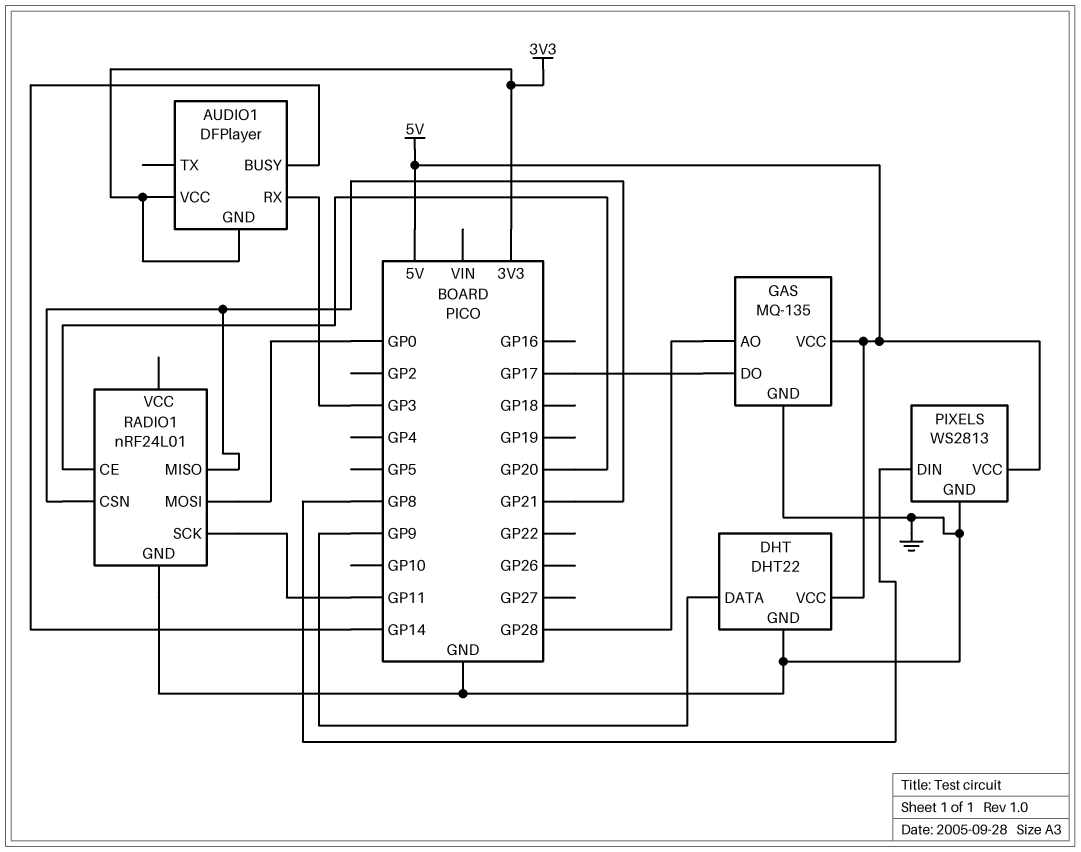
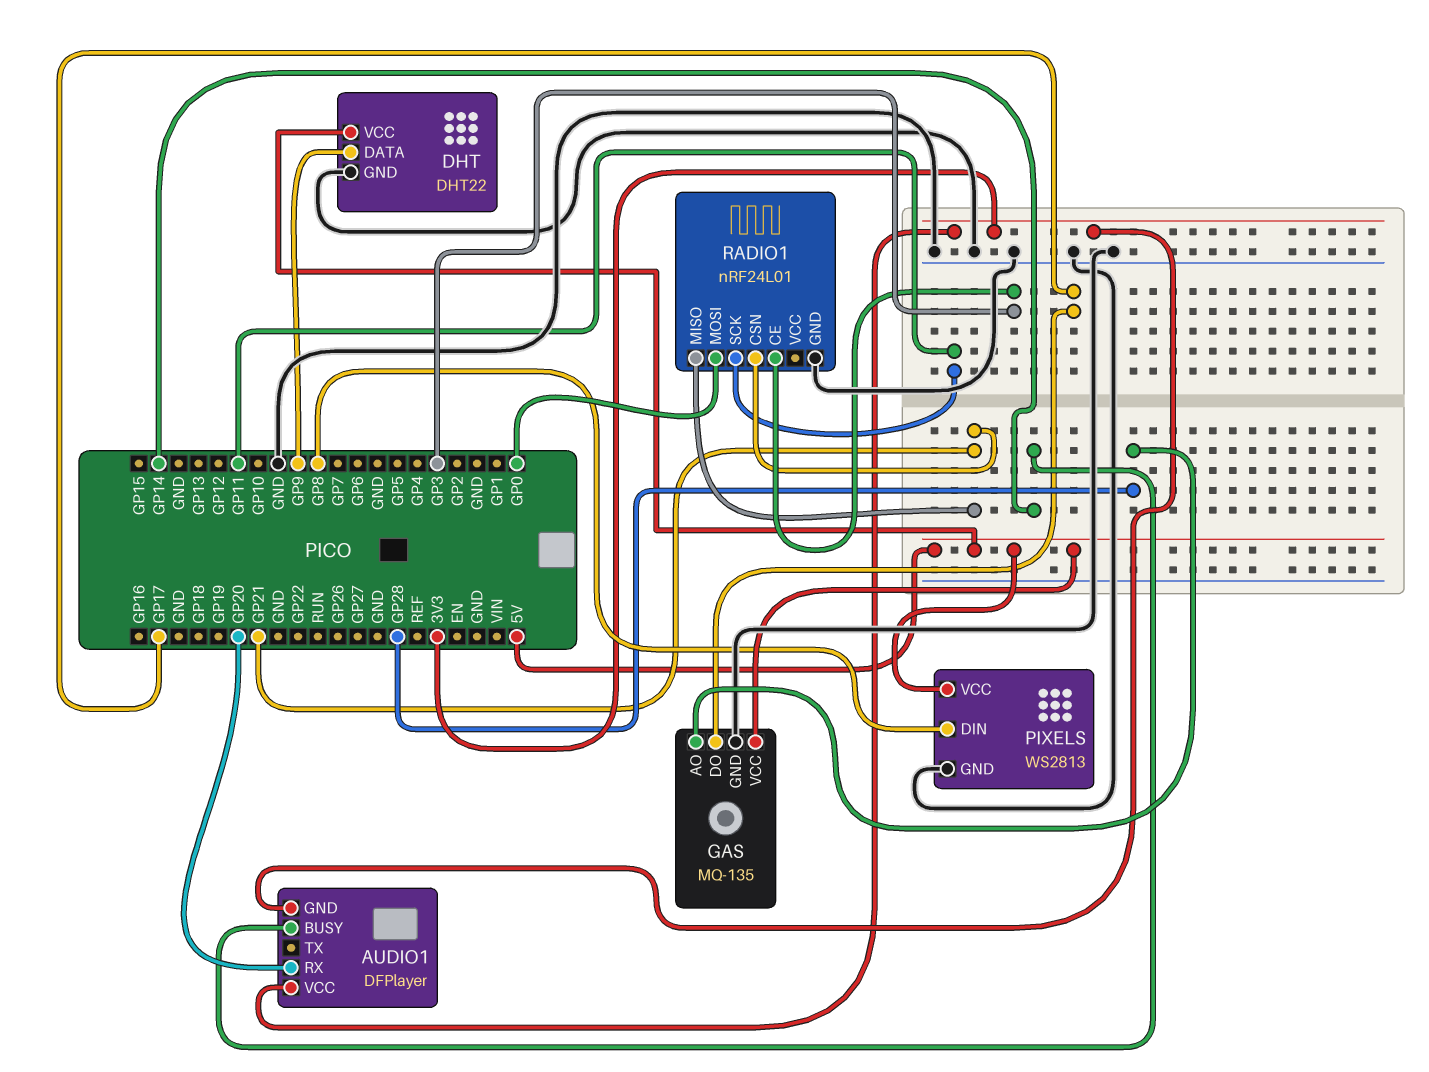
AUDIO1 pin RX: GP3 -> GP20
RADIO1 pin CE: GP20 -> GP3

